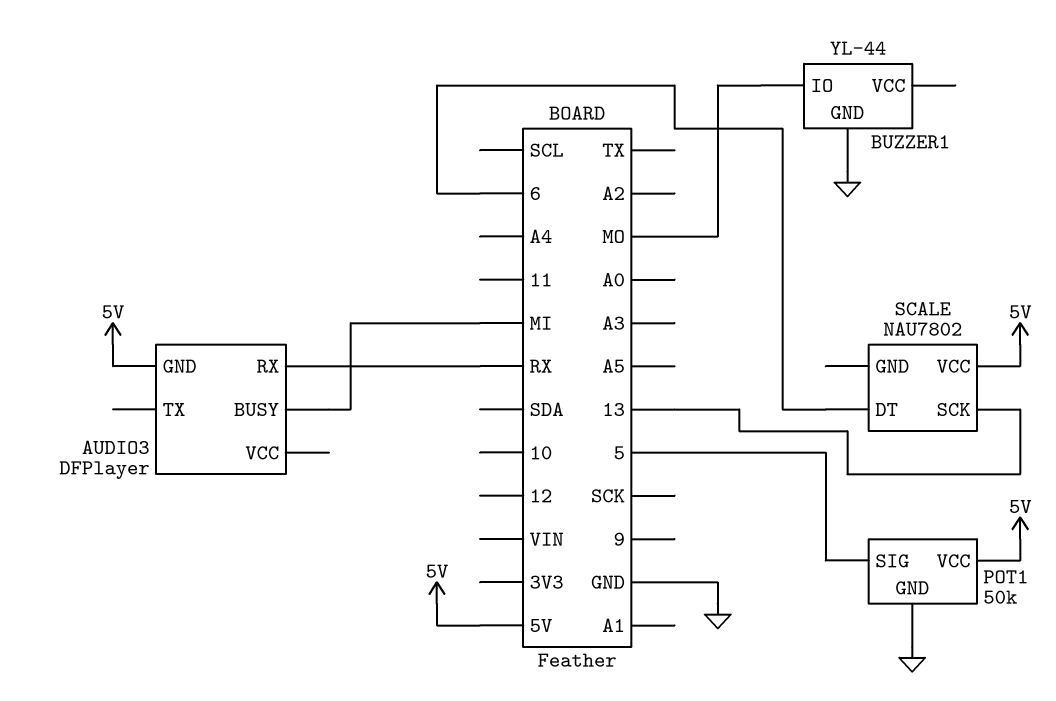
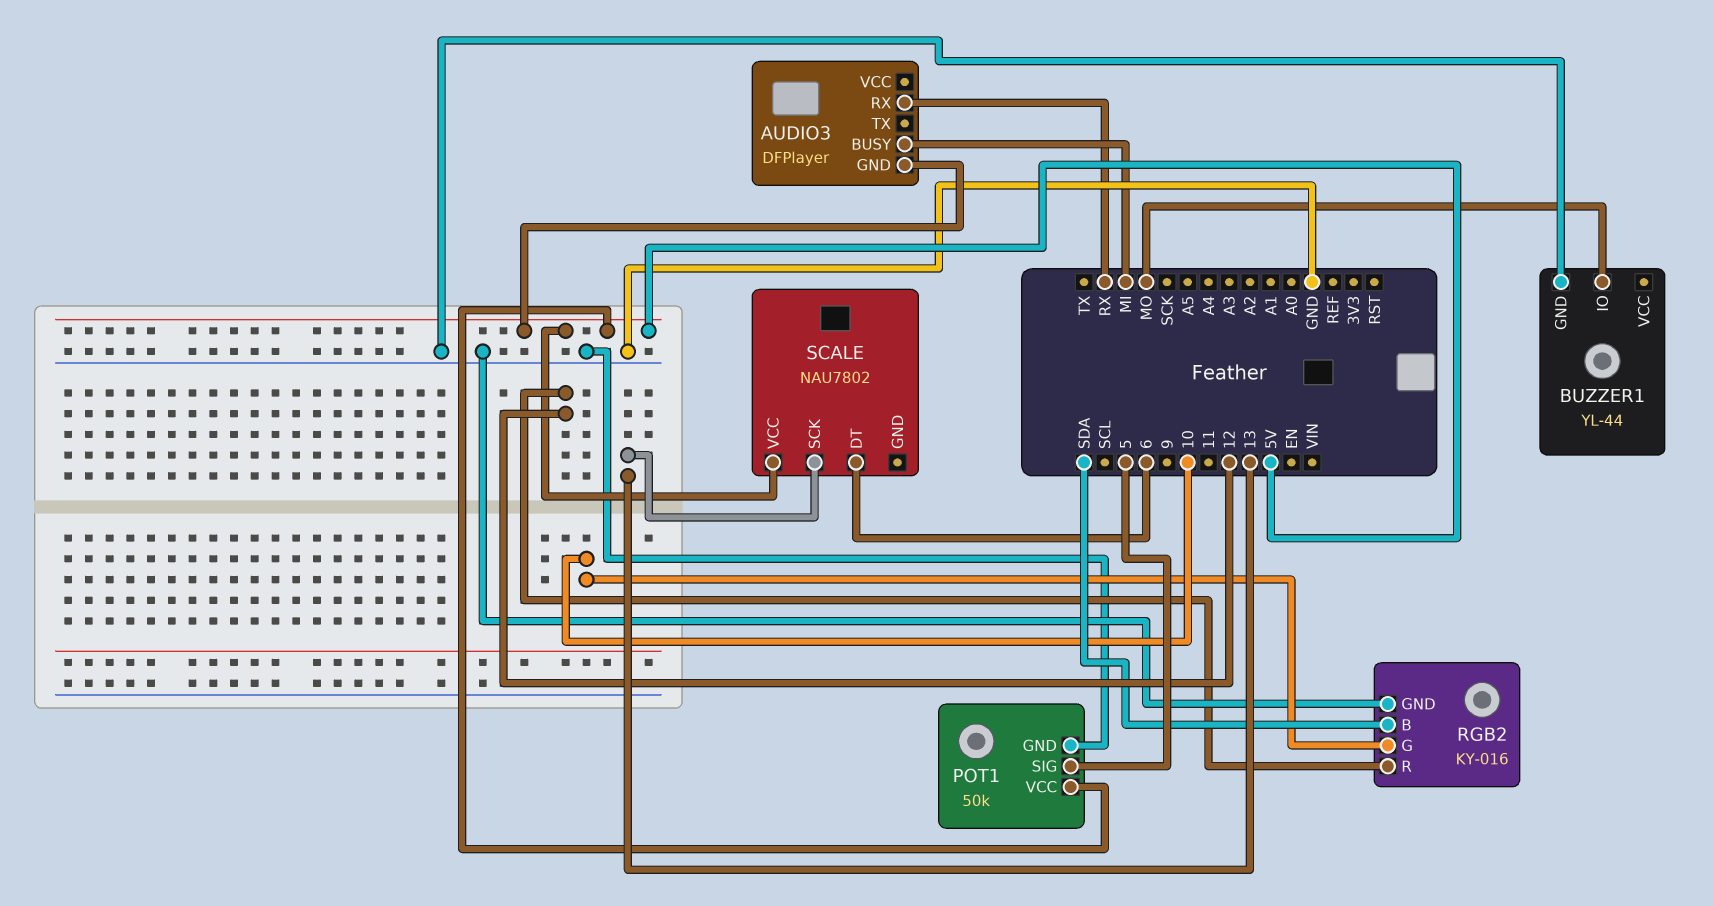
RGB2: none -> KY-016
RGB2 pin B: none -> SDA
RGB2 pin G: none -> 10
RGB2 pin GND: none -> GND
RGB2 pin R: none -> 12

